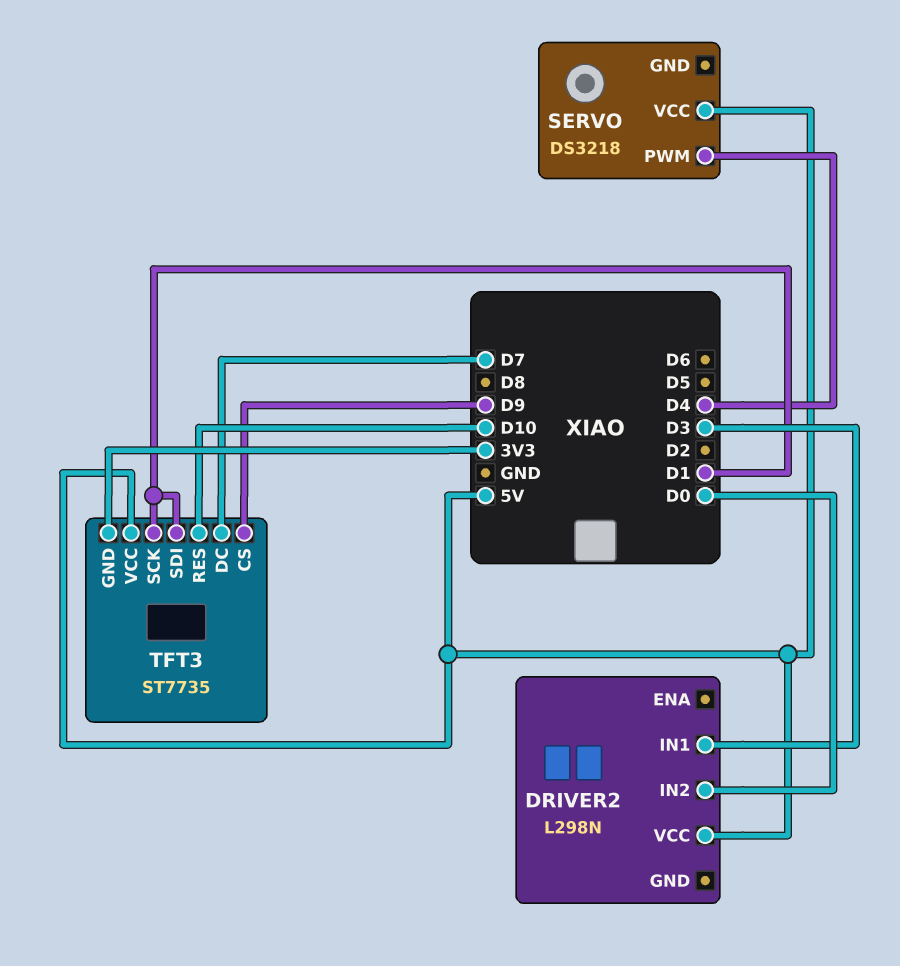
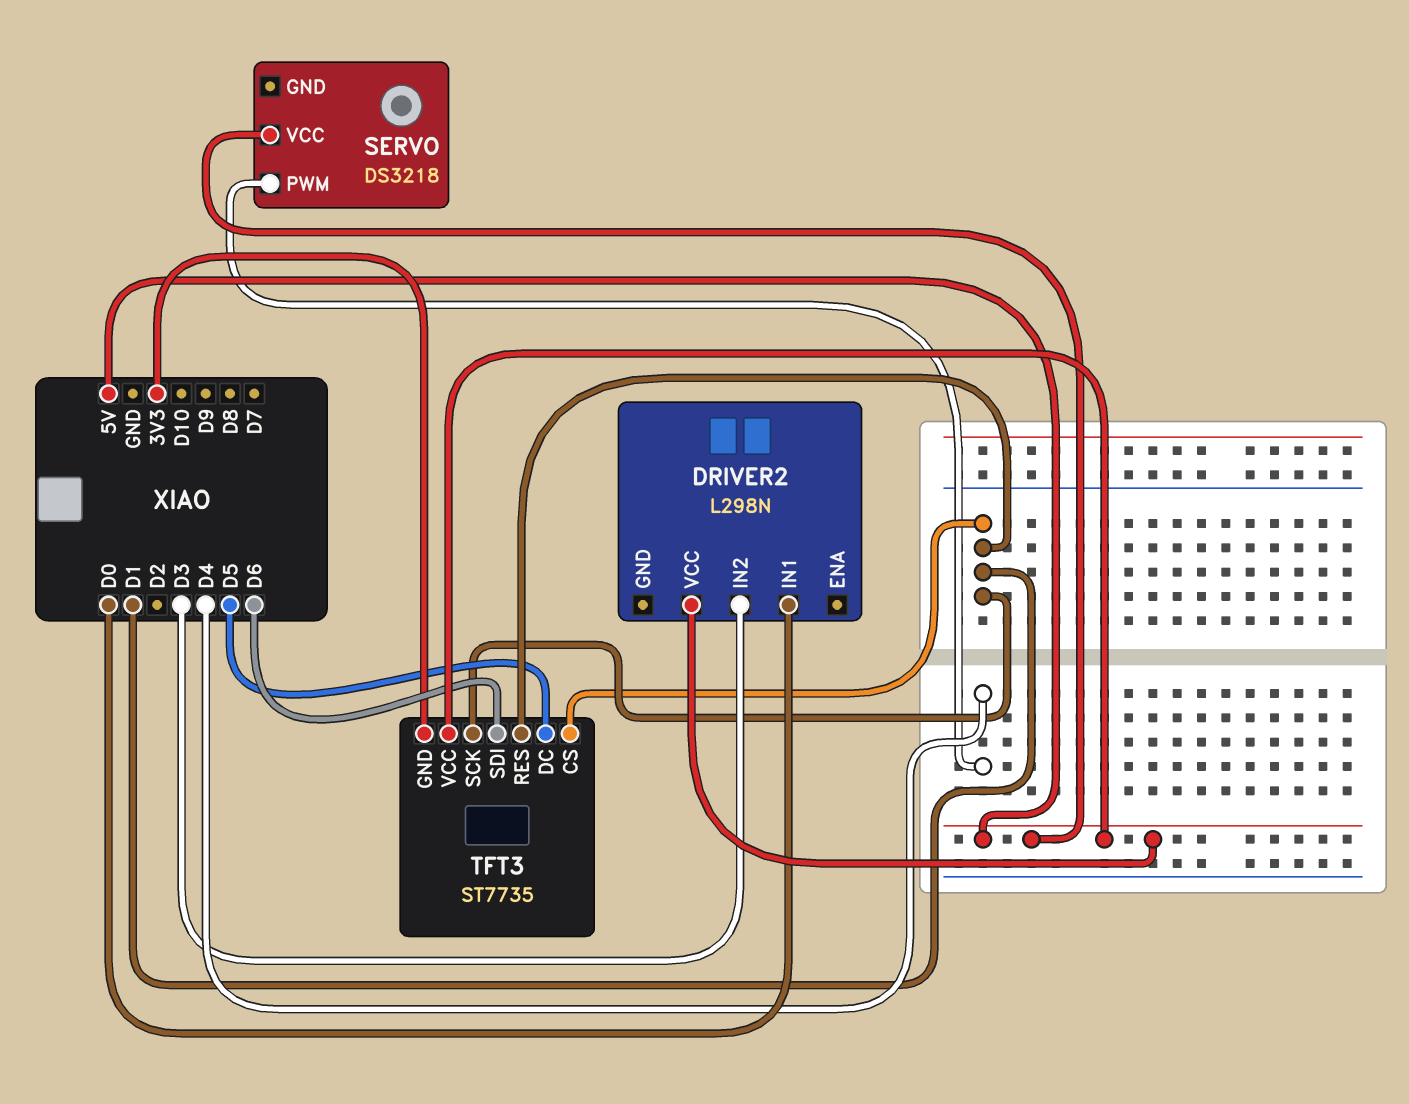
DRIVER2 pin IN1: D3 -> D0
DRIVER2 pin IN2: D0 -> D3
TFT3 pin CS: D9 -> D1
TFT3 pin DC: D7 -> D5
TFT3 pin RES: D10 -> D1
TFT3 pin SDI: D1 -> D6

